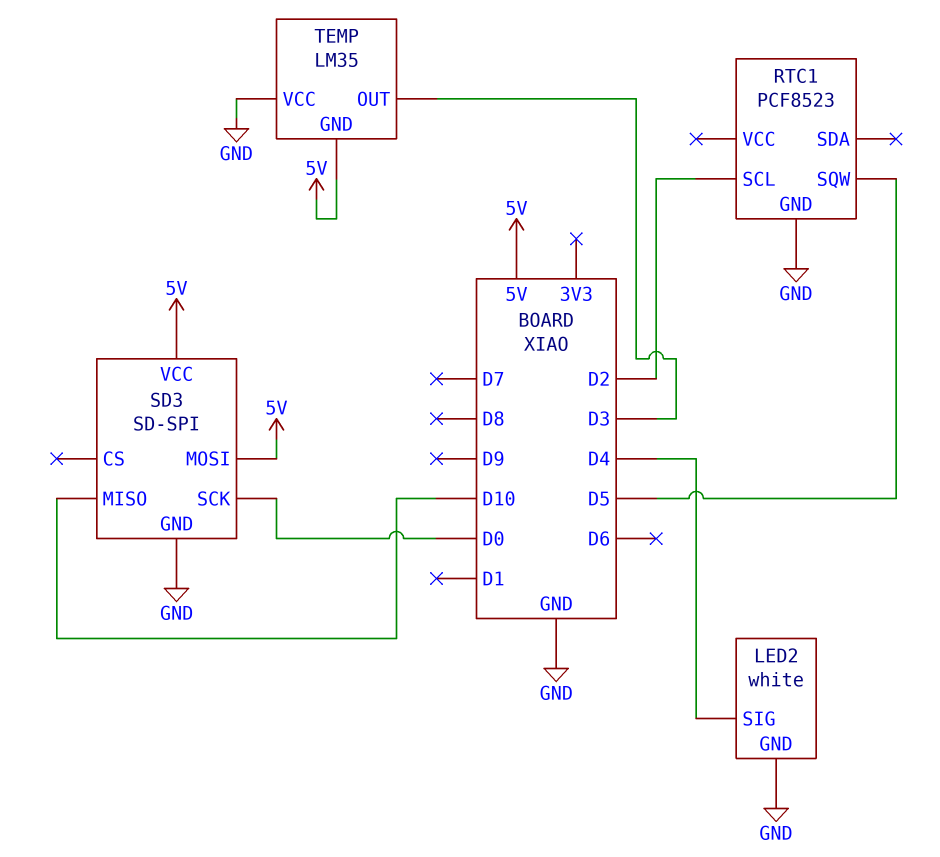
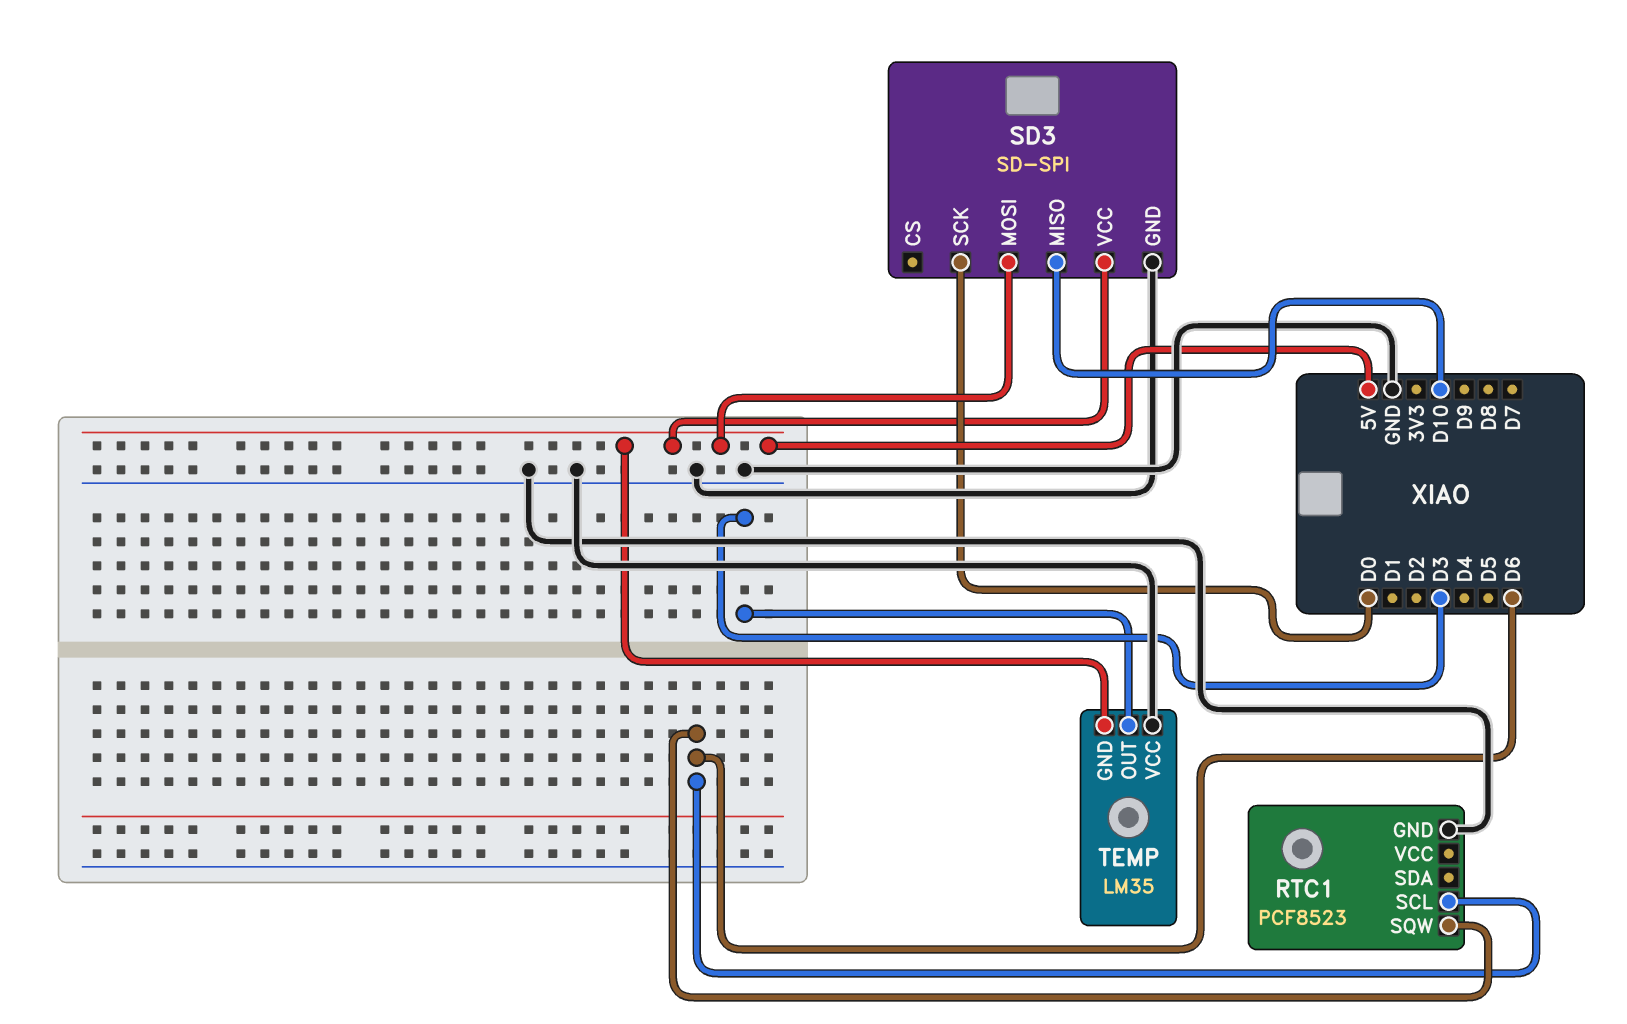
LED2: white -> none
LED2 pin GND: GND -> none
LED2 pin SIG: D4 -> none
RTC1 pin SCL: D2 -> D6
RTC1 pin SQW: D5 -> D6

